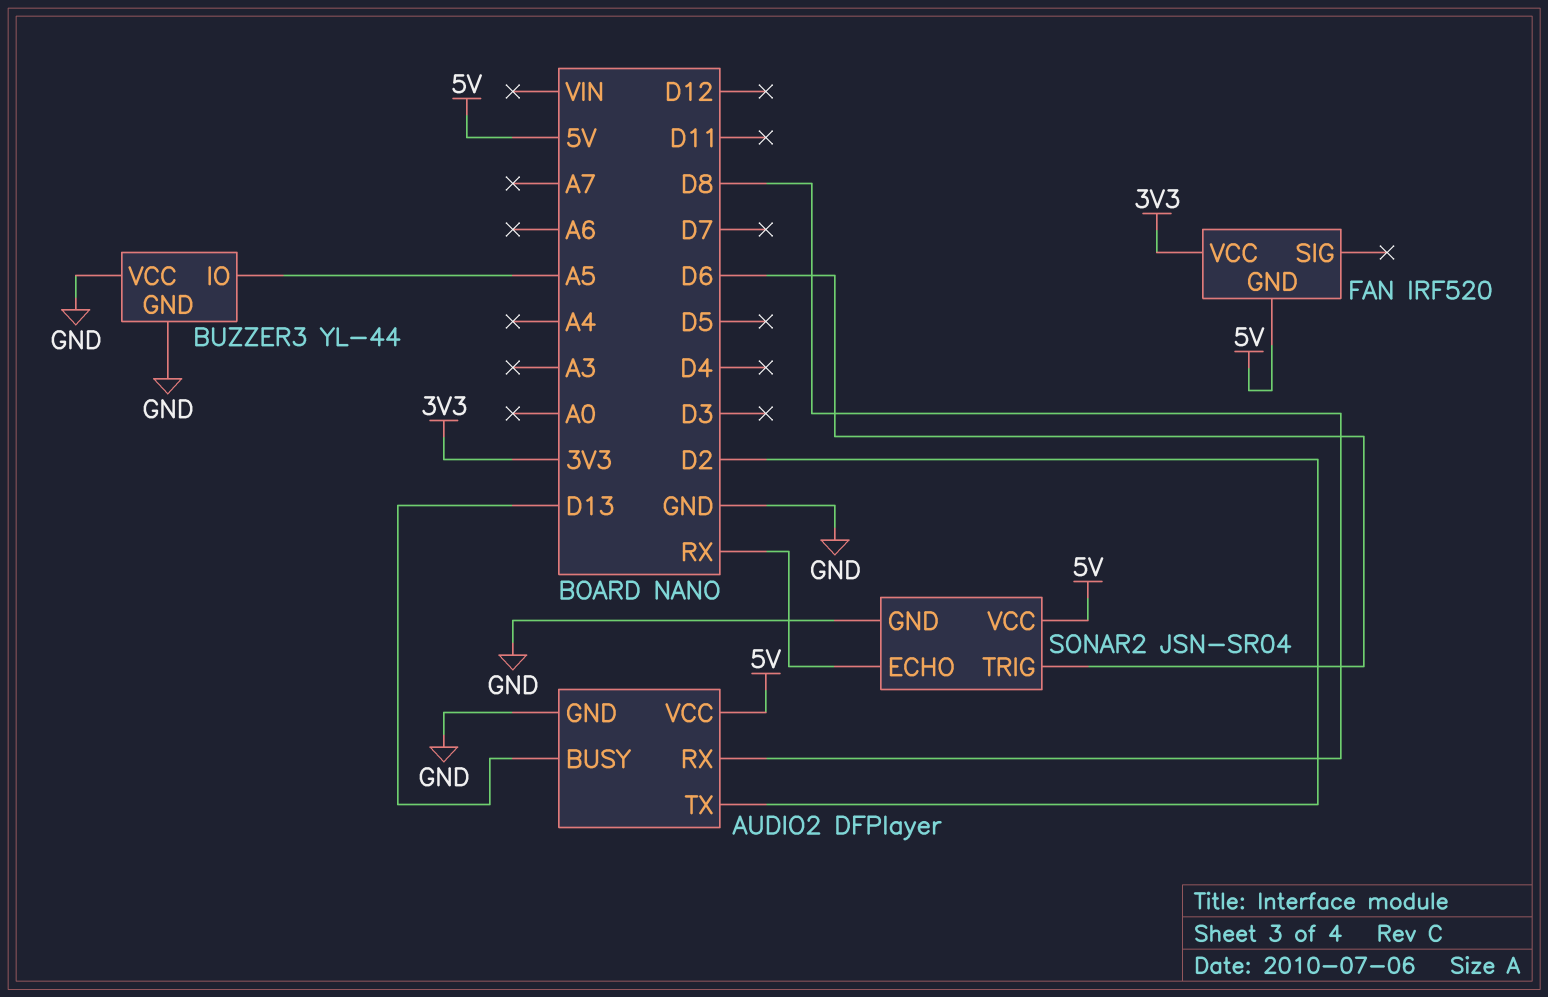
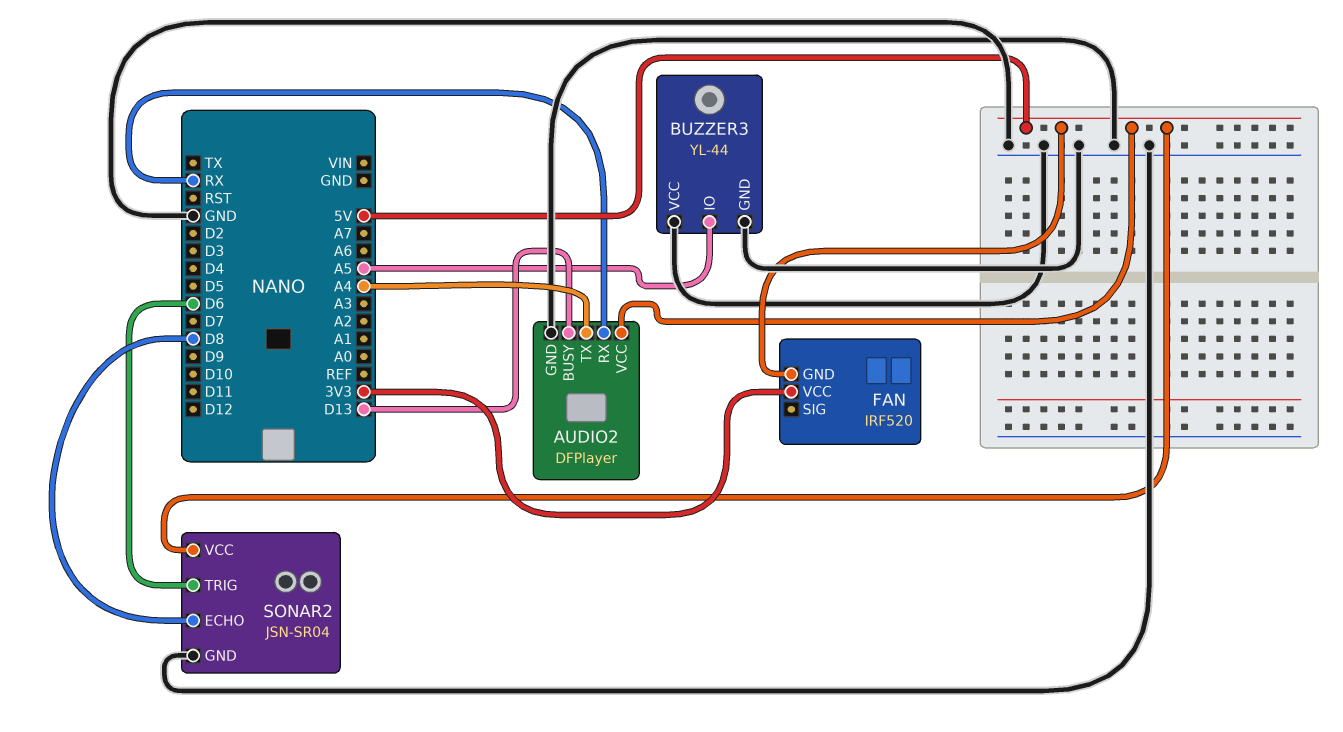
AUDIO2 pin RX: D8 -> RX
AUDIO2 pin TX: D2 -> A4
SONAR2 pin ECHO: RX -> D8

